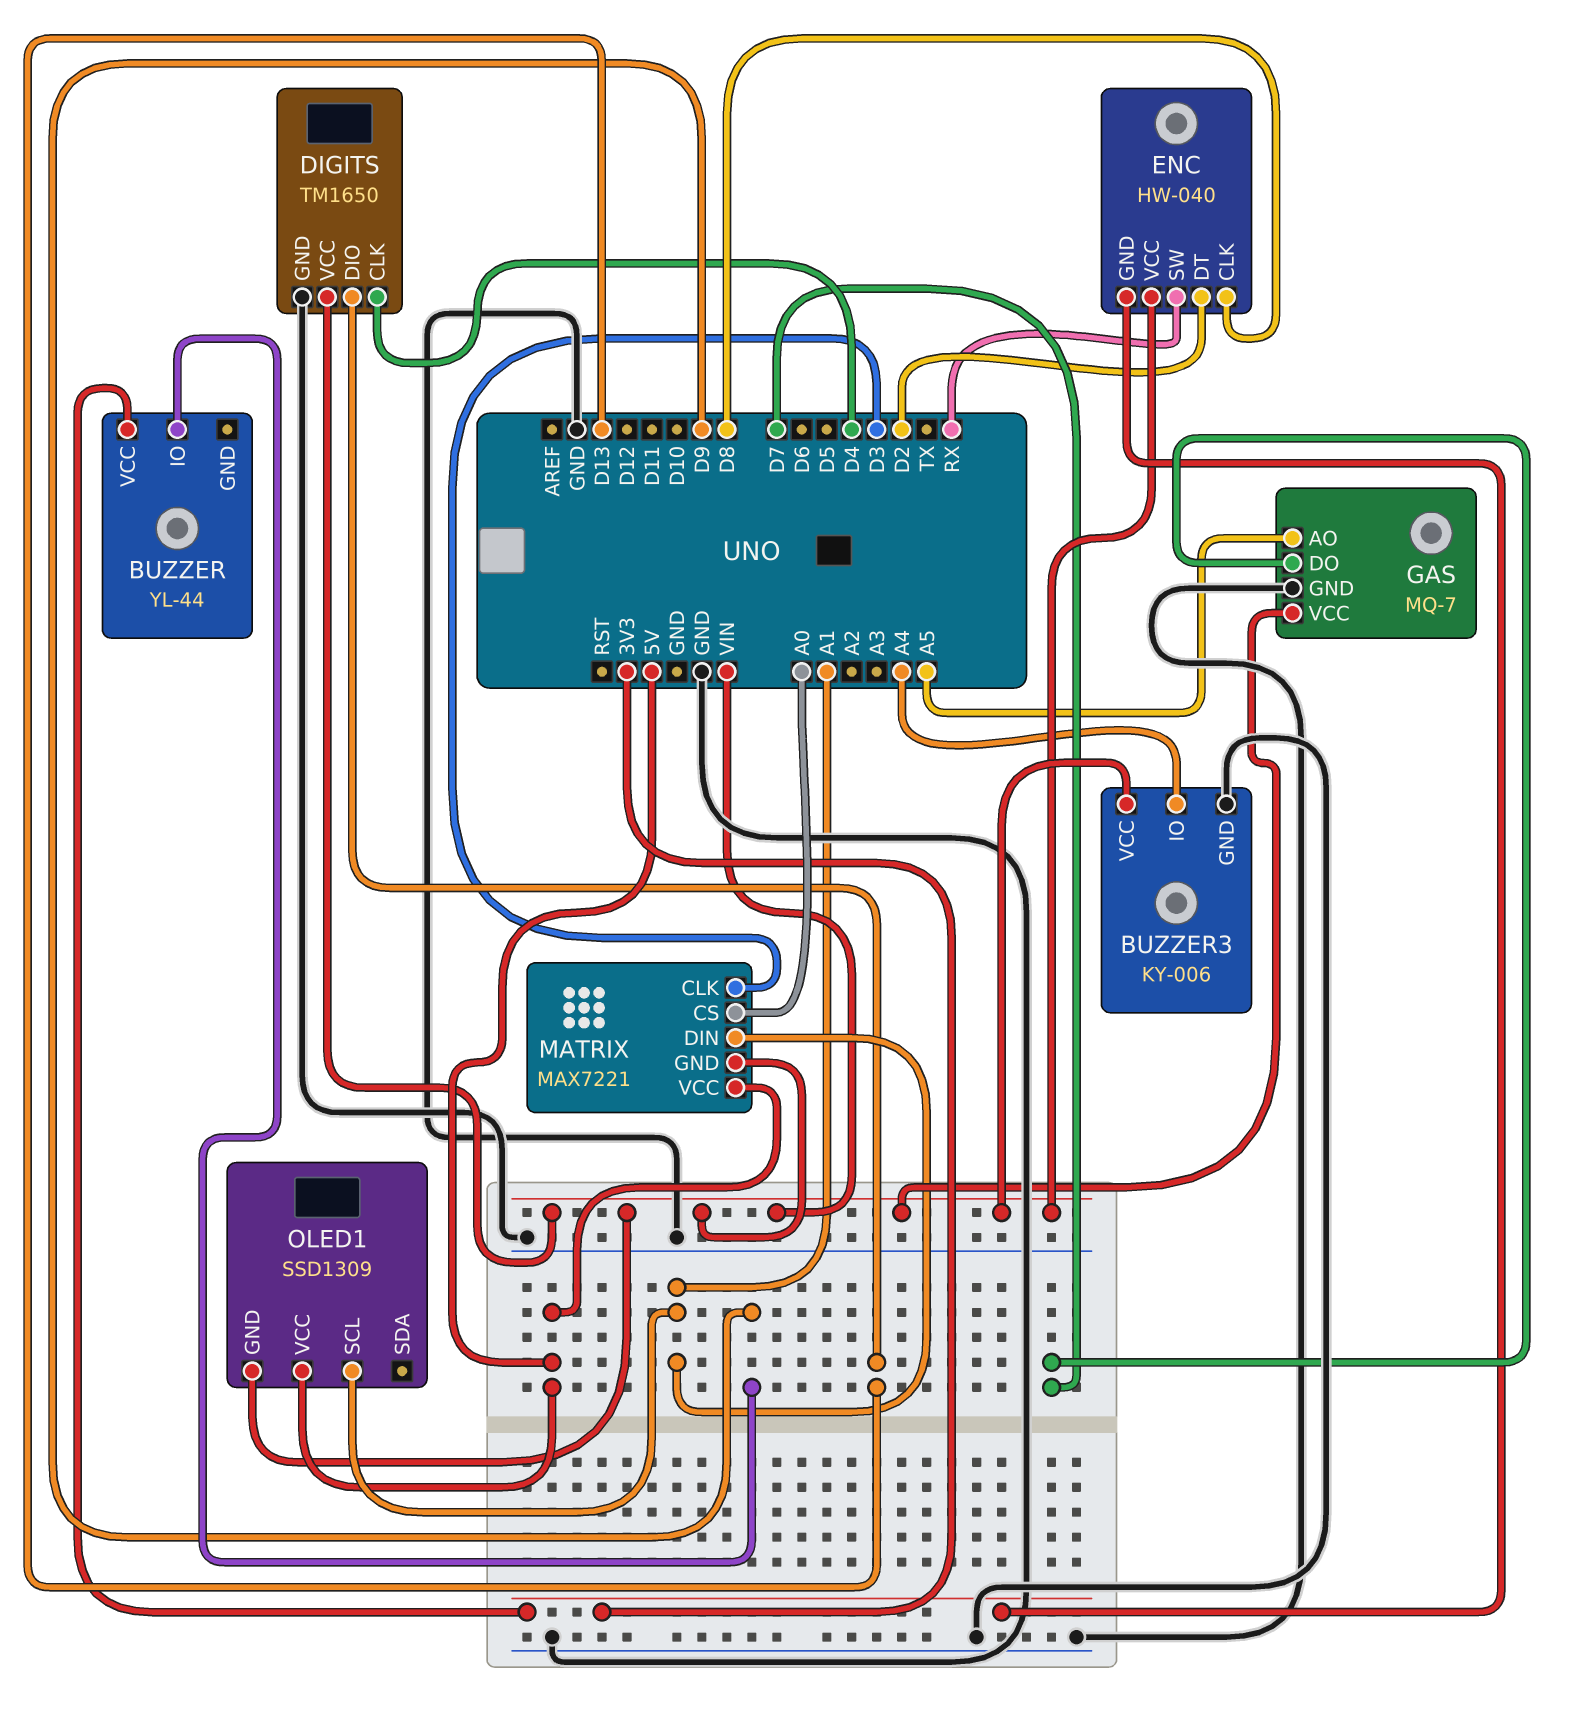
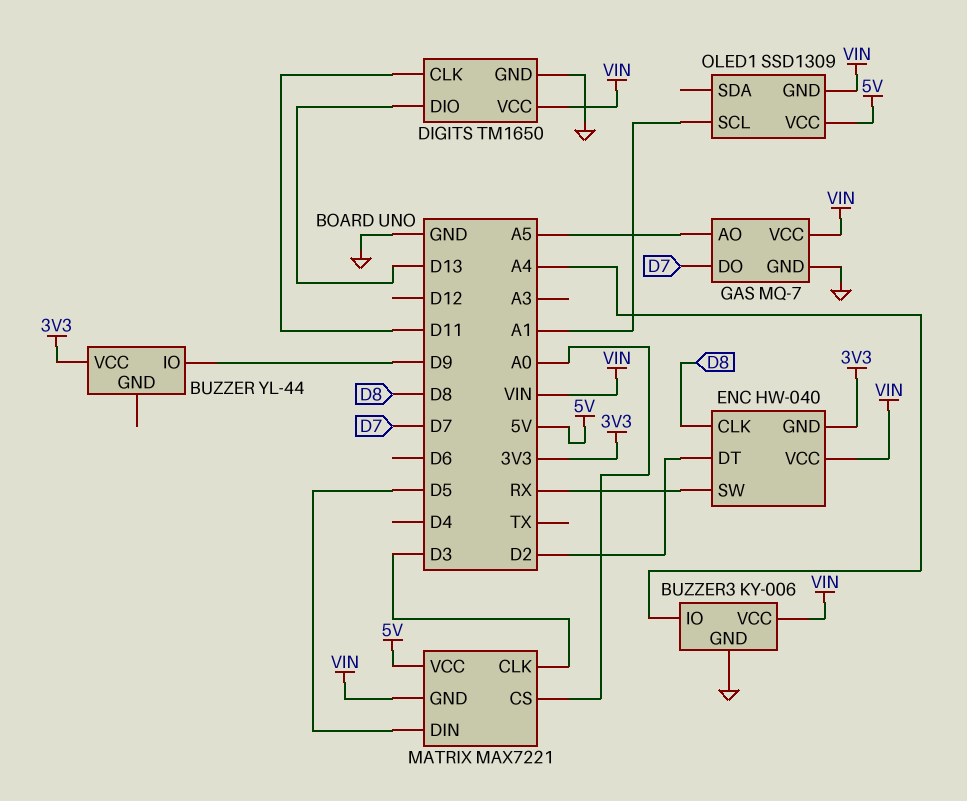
DIGITS pin CLK: D4 -> D11
MATRIX pin DIN: A1 -> D5

